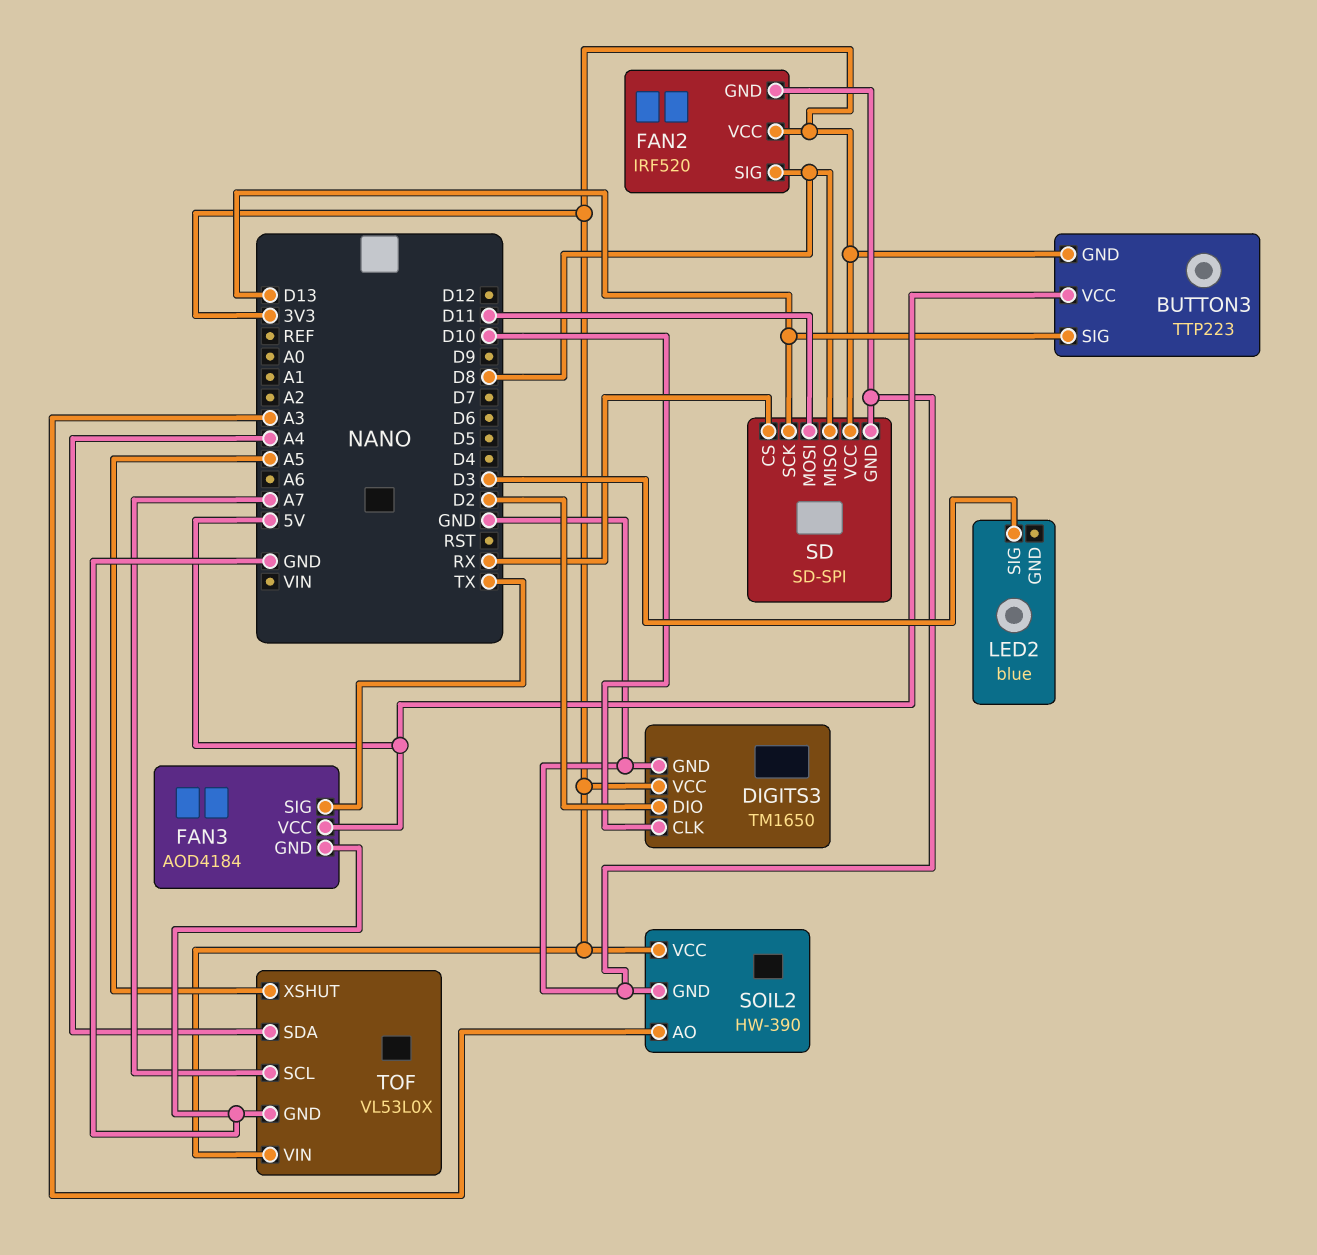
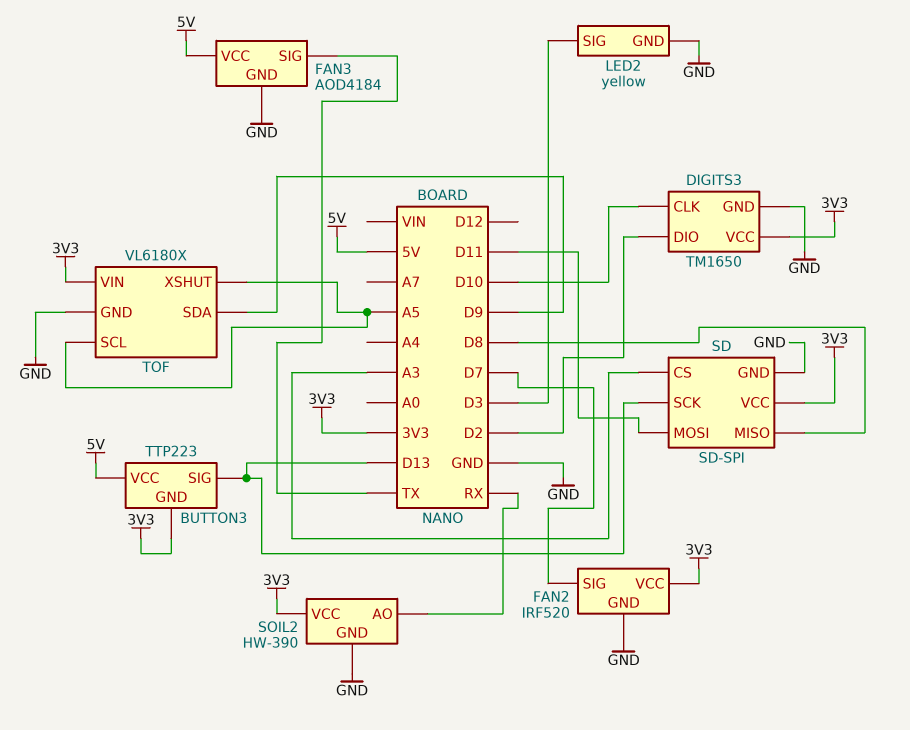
FAN2 pin SIG: D8 -> D7
LED2: blue -> yellow
LED2 pin GND: none -> GND
SD pin CS: RX -> A3
SOIL2 pin AO: A3 -> RX
TOF: VL53L0X -> VL6180X
TOF pin SCL: A7 -> A5
TOF pin SDA: A4 -> D9

